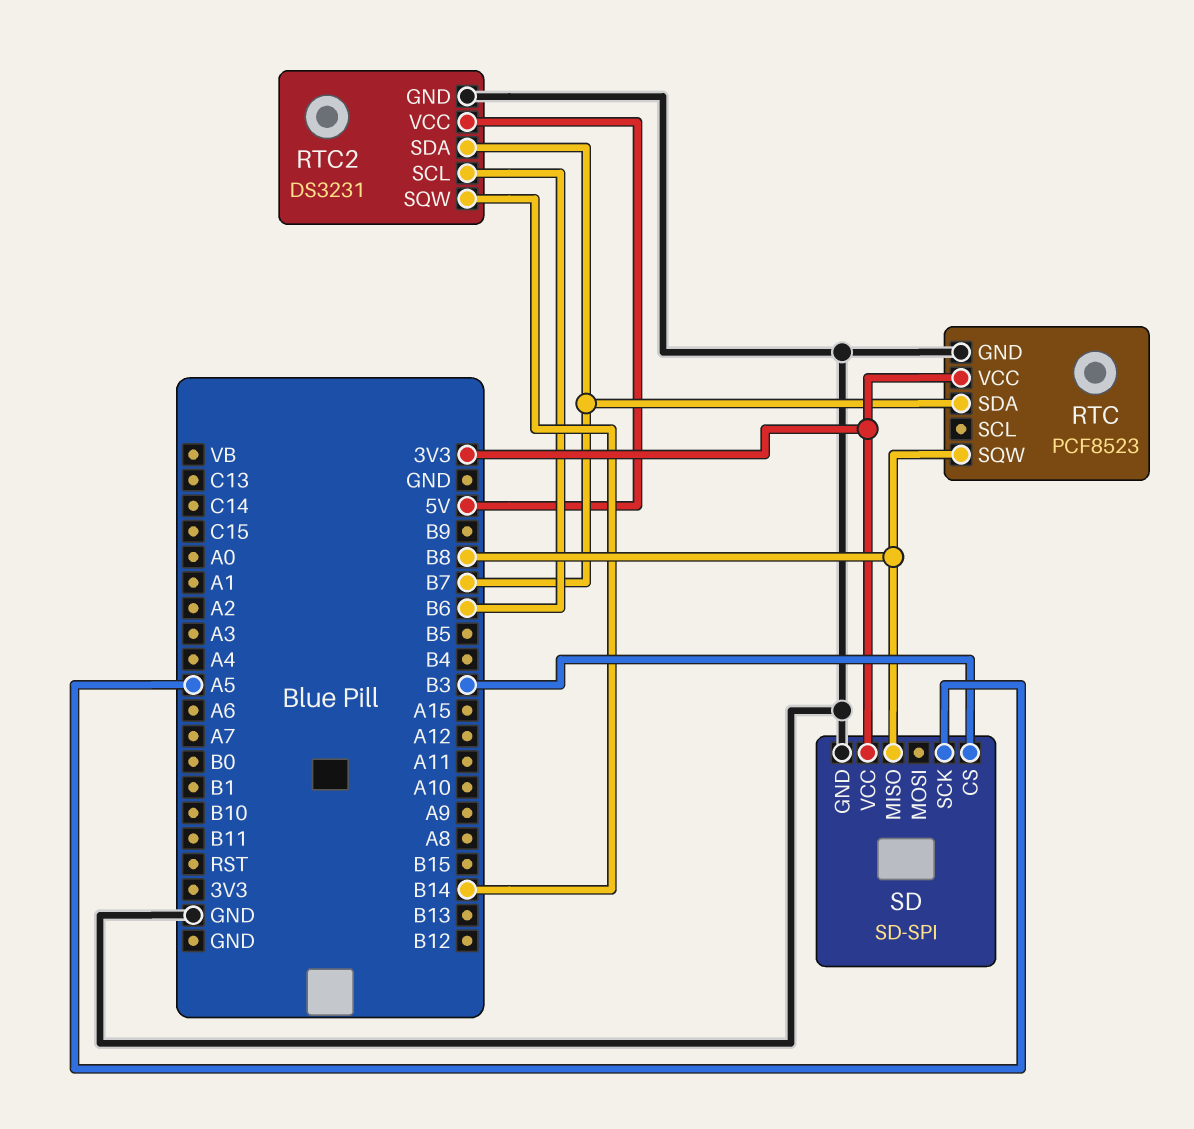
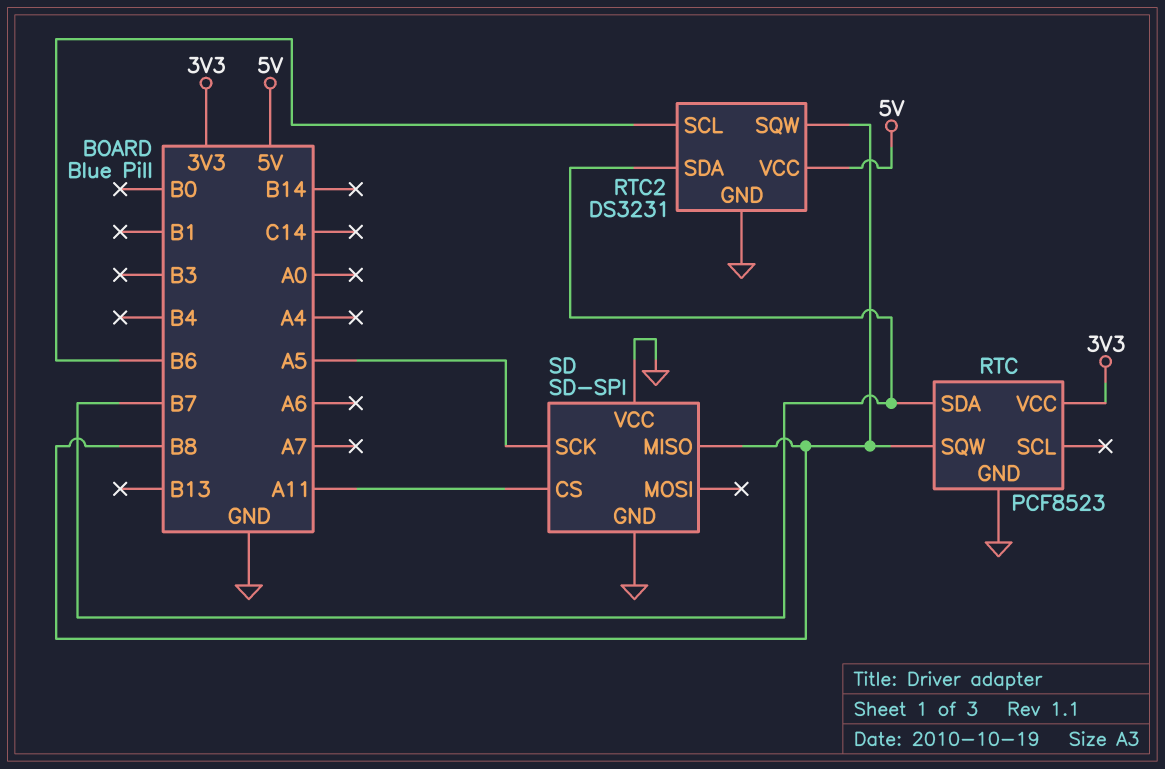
RTC2 pin SQW: B14 -> B8
SD pin CS: B3 -> A11
SD pin VCC: 3V3 -> GND

